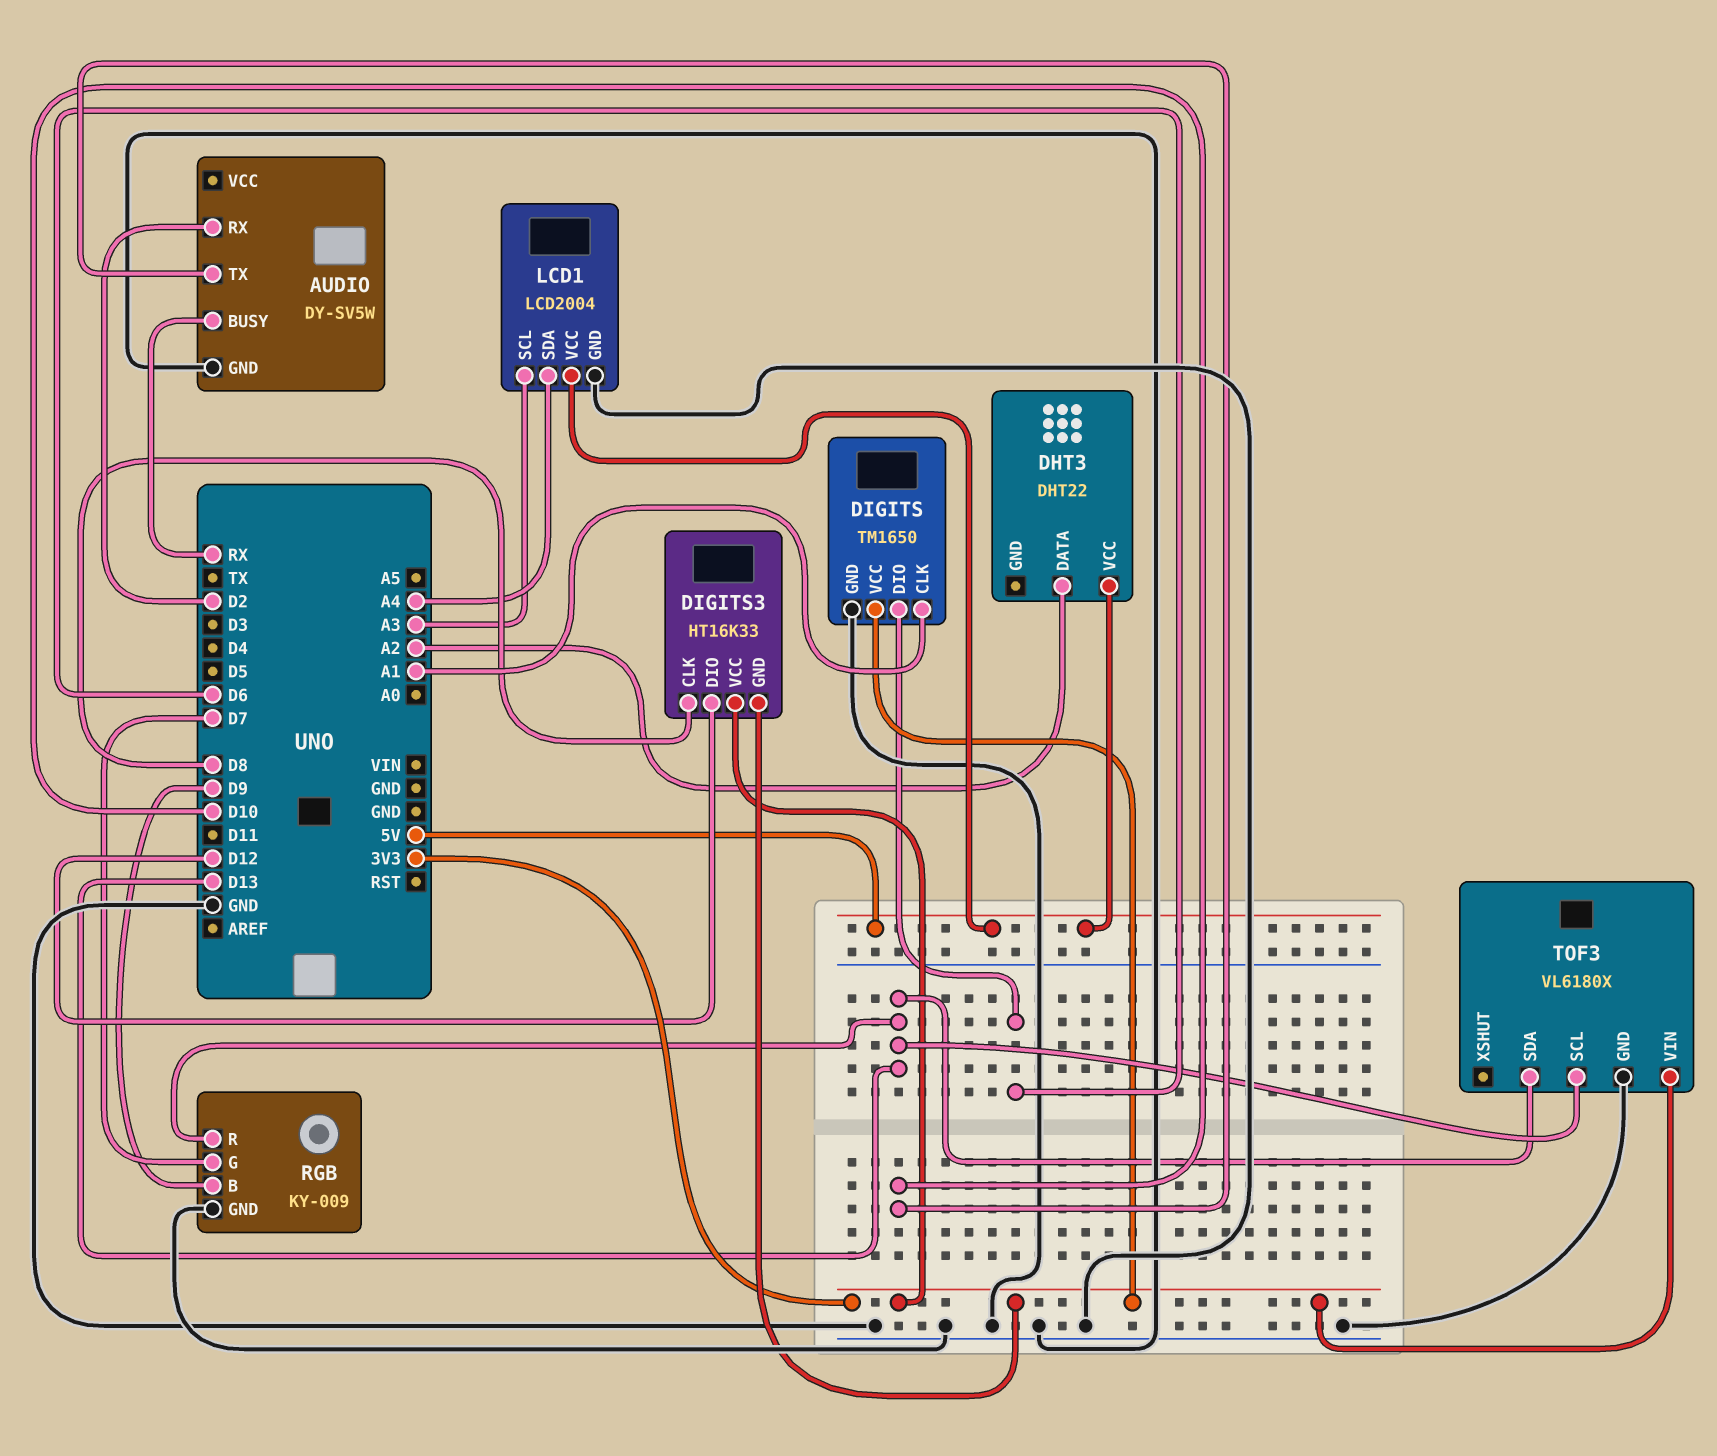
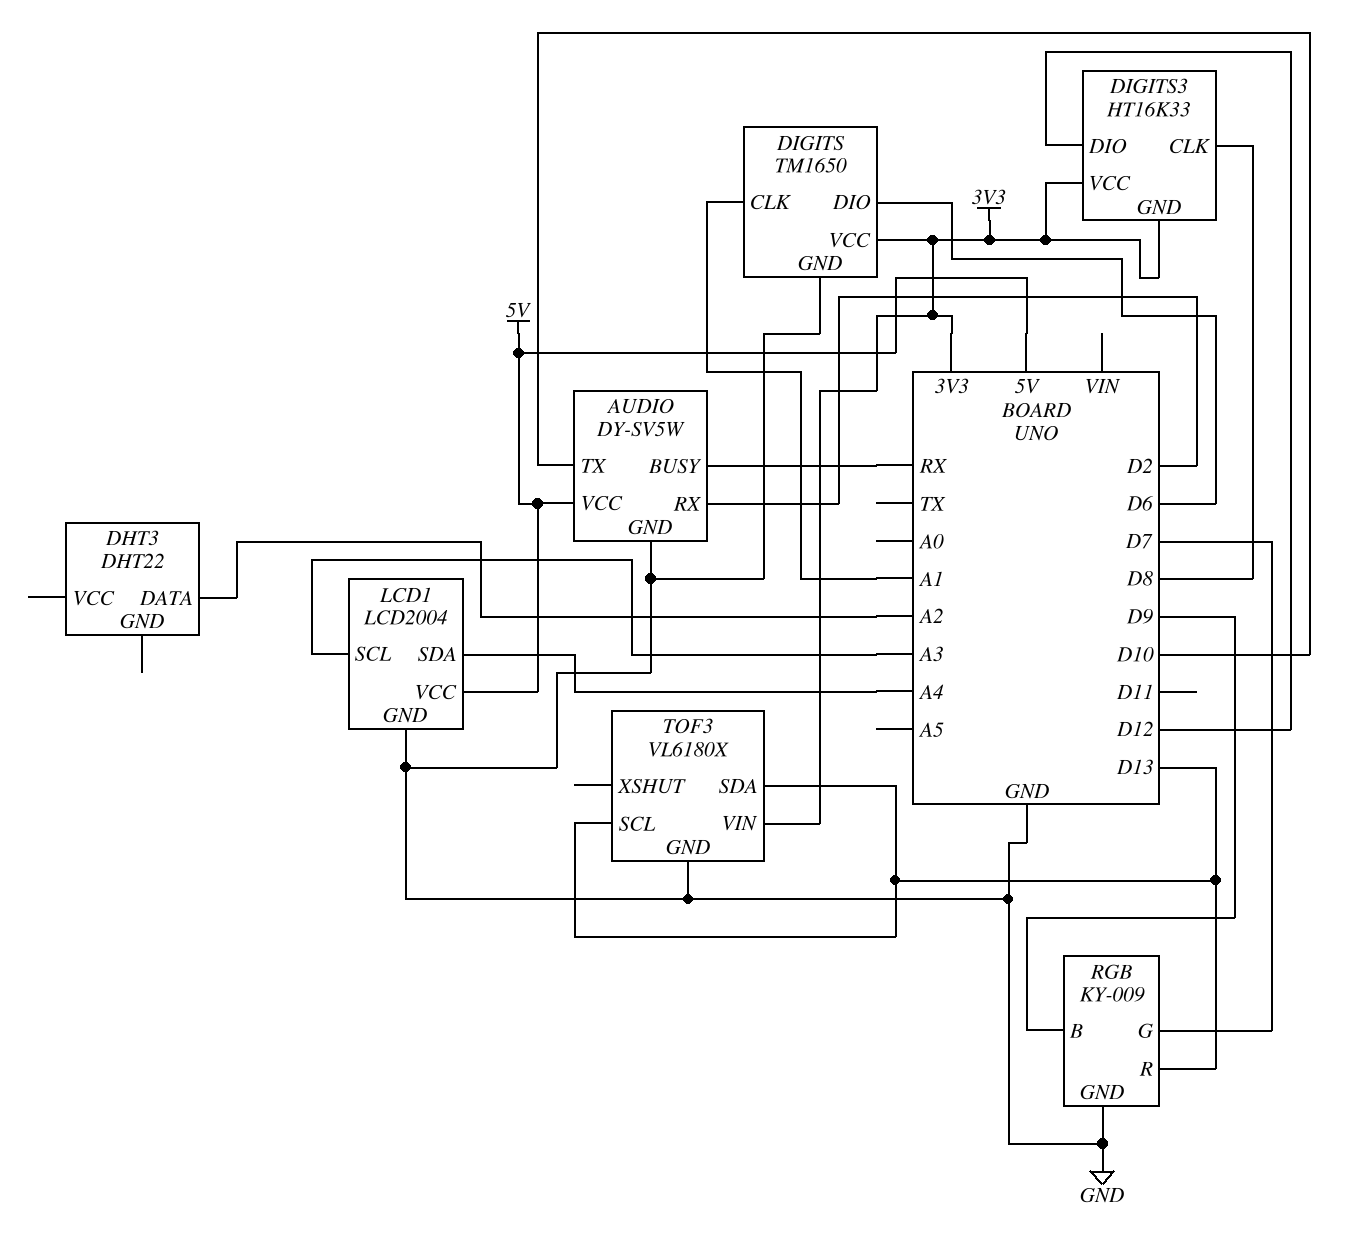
AUDIO pin VCC: none -> 5V
DHT3 pin VCC: 5V -> none

